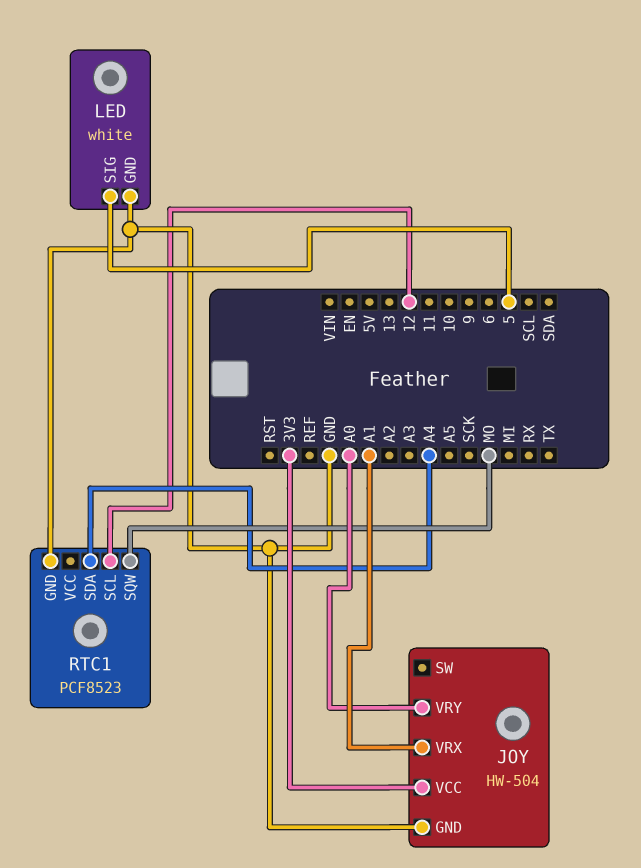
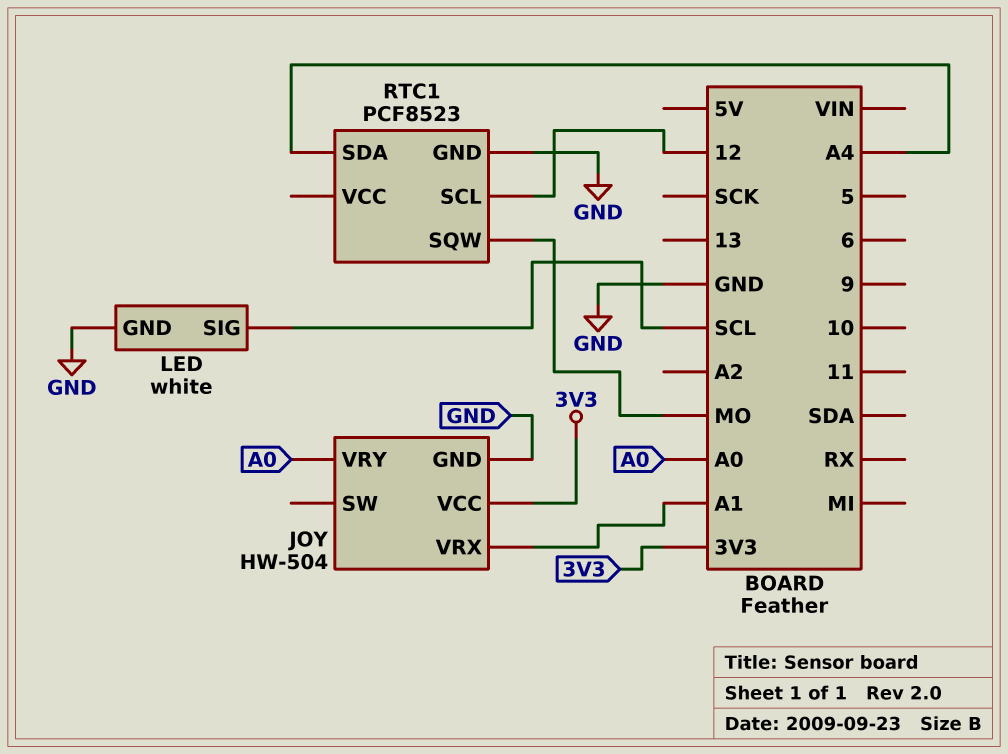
LED pin SIG: 5 -> SCL

